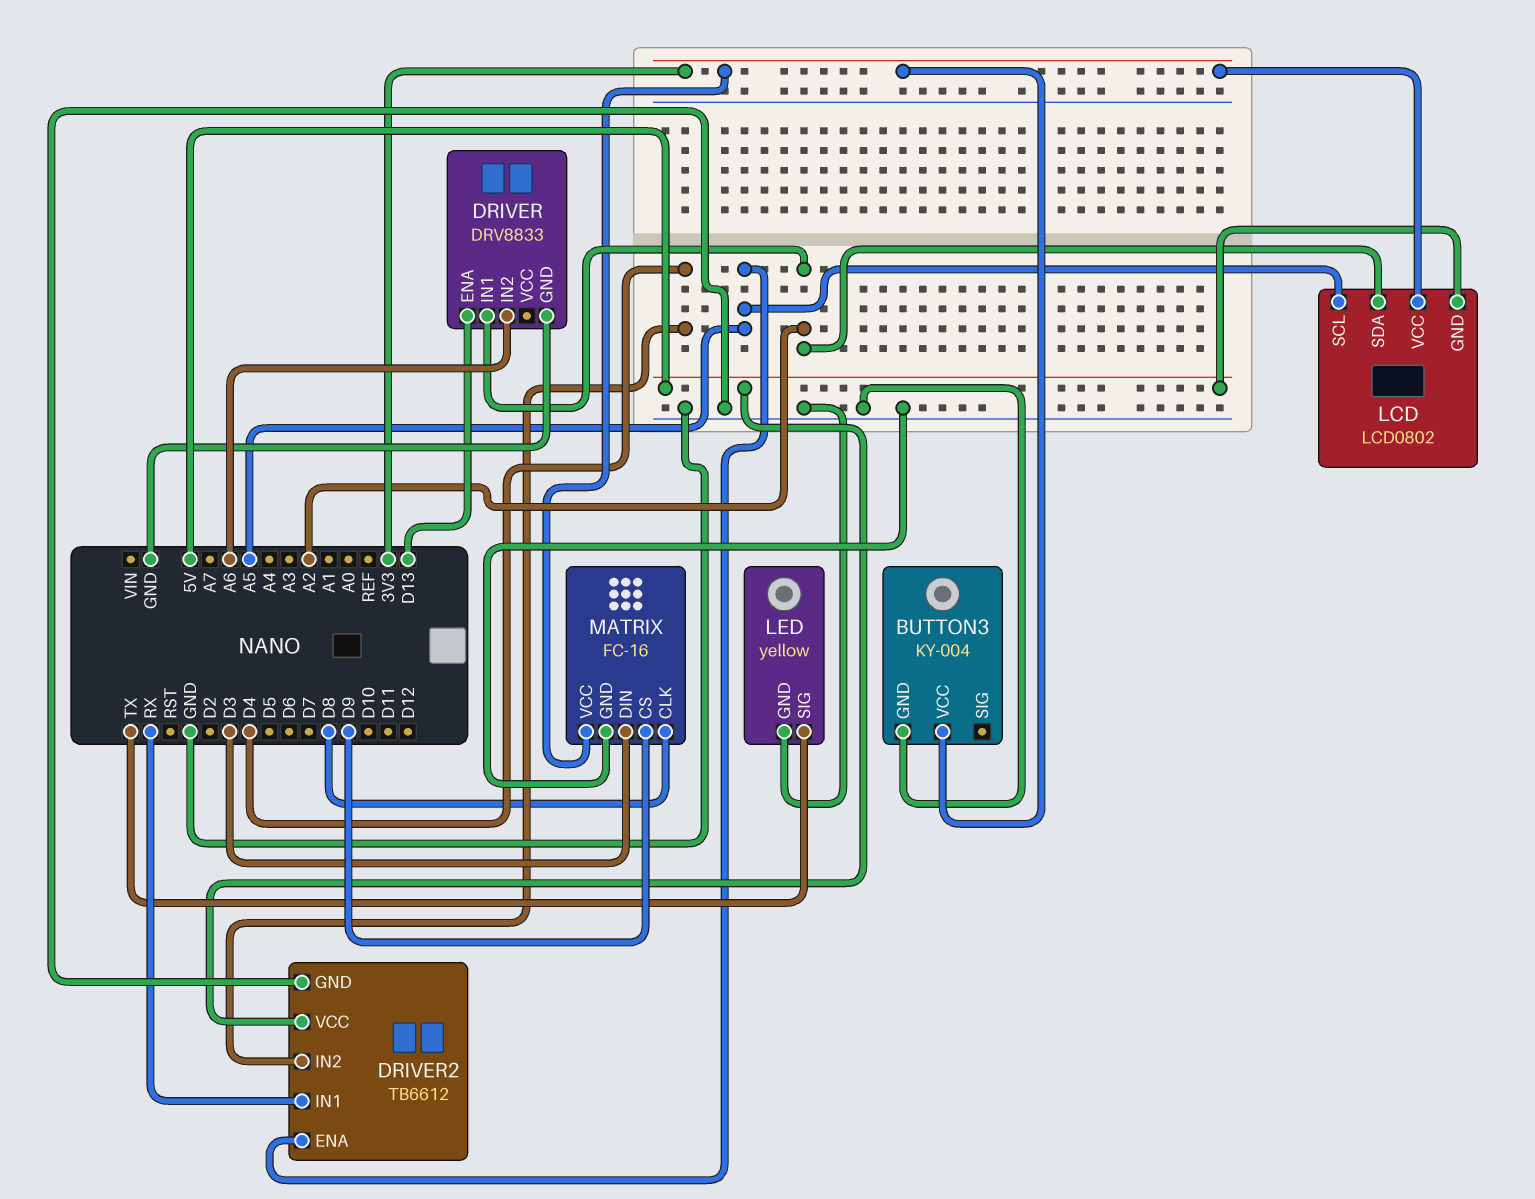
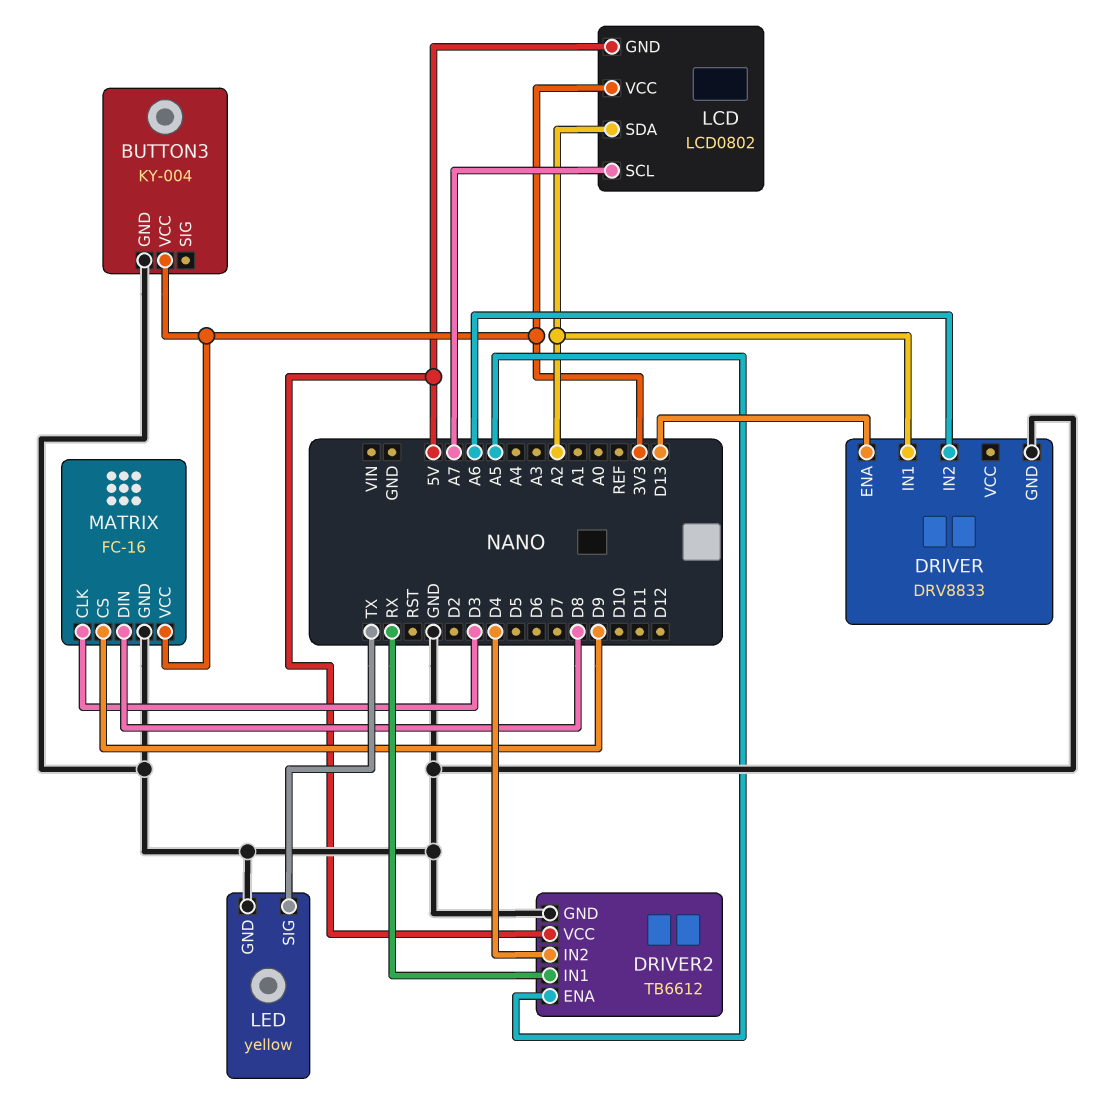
LCD pin SCL: A5 -> A7
MATRIX pin CLK: D8 -> D3
MATRIX pin DIN: D3 -> D8

